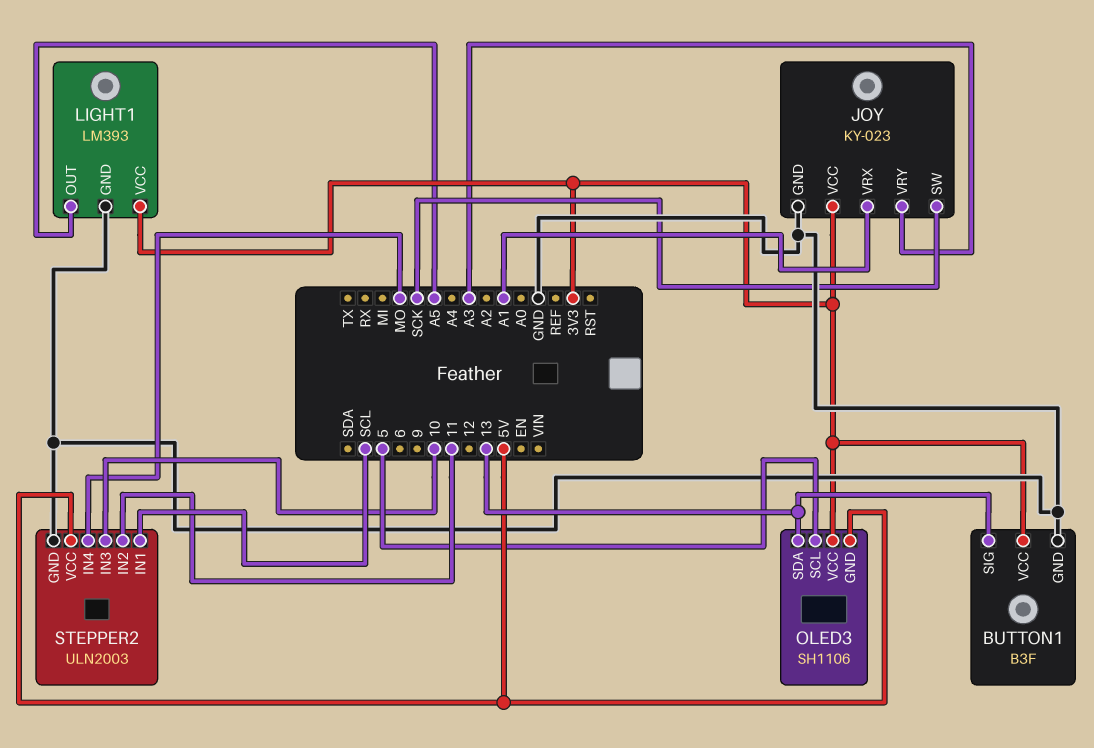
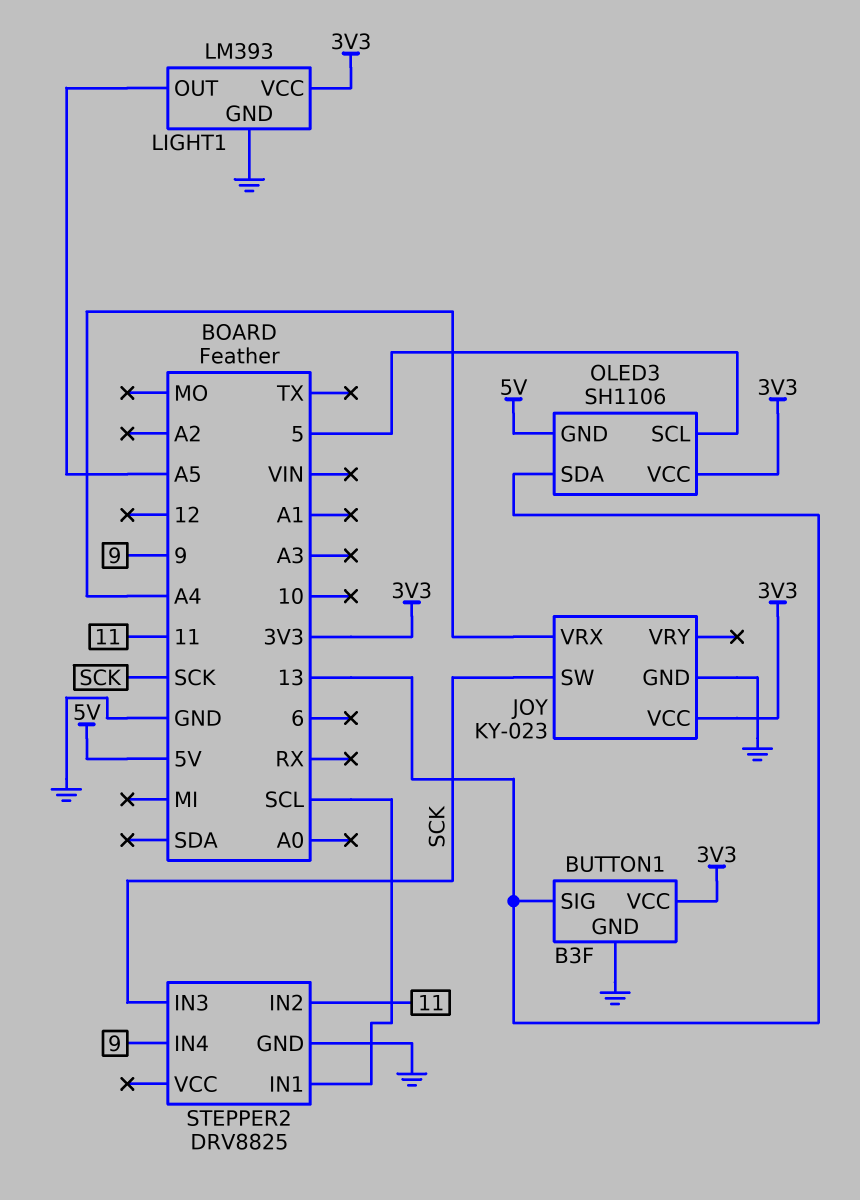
JOY pin VRX: A1 -> A4
JOY pin VRY: A3 -> none
STEPPER2: ULN2003 -> DRV8825
STEPPER2 pin IN3: 10 -> SCK
STEPPER2 pin IN4: MO -> 9
STEPPER2 pin VCC: 5V -> none

